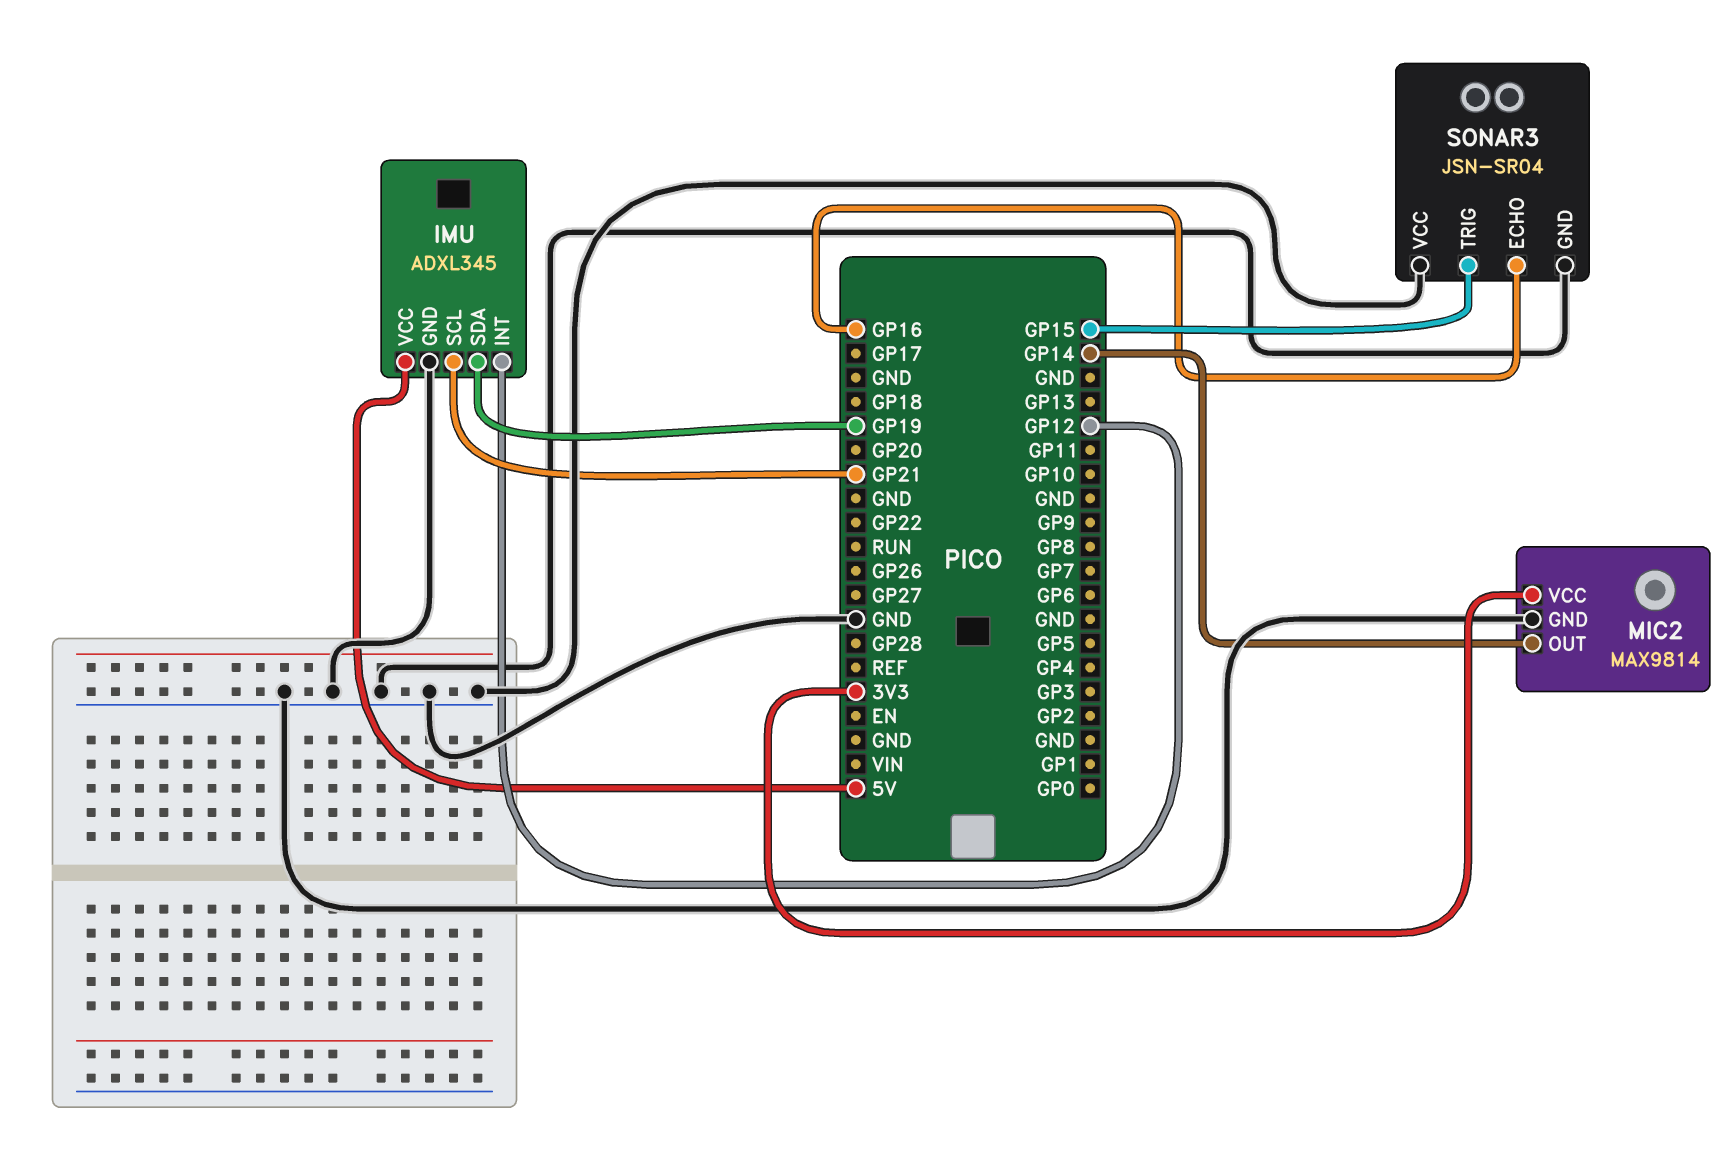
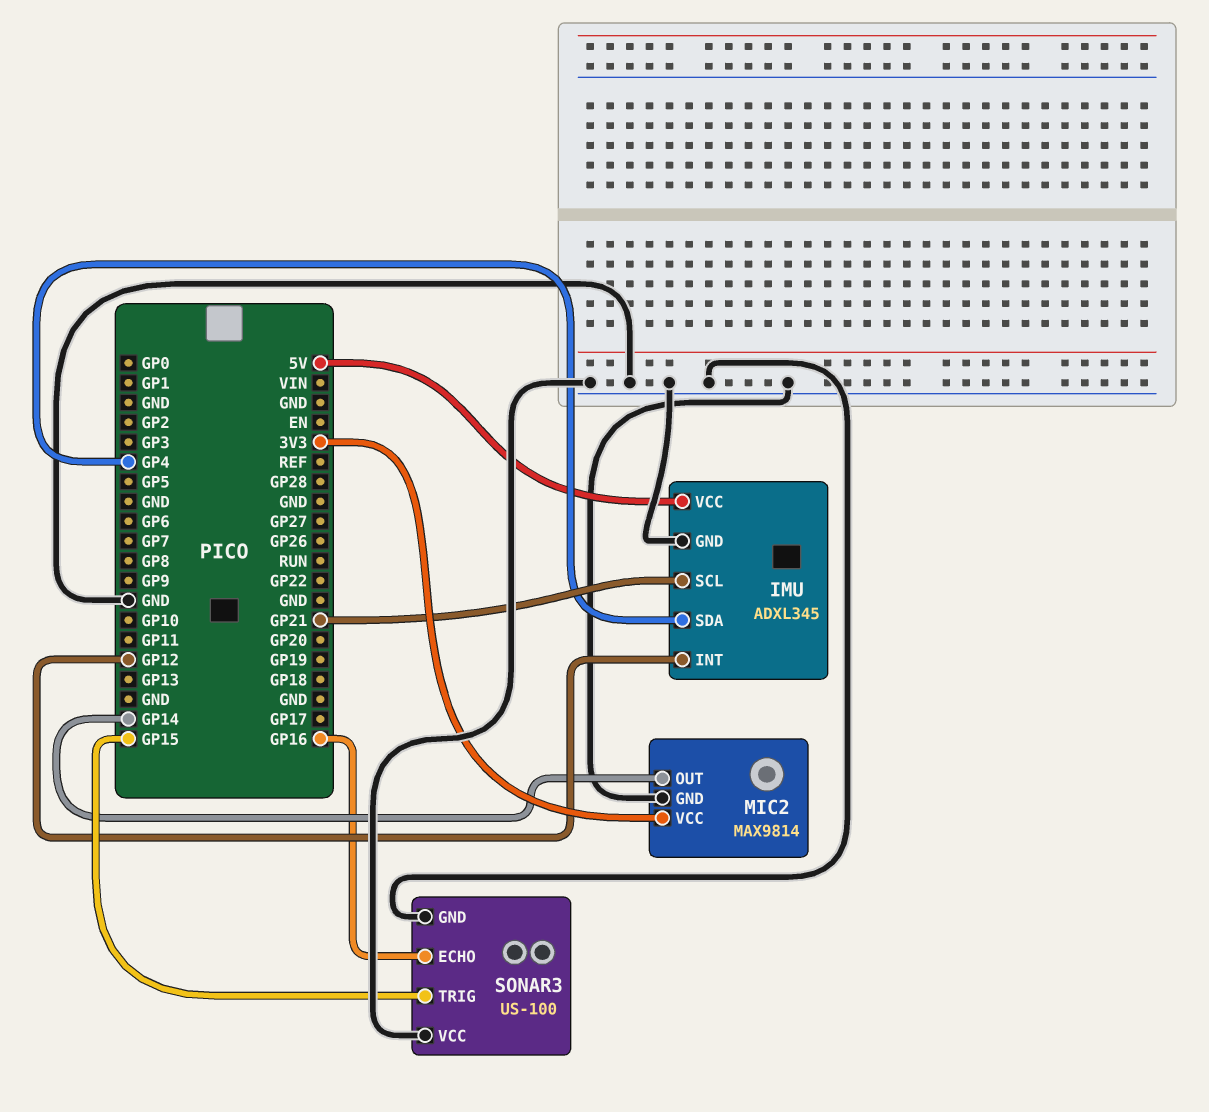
IMU pin SDA: GP19 -> GP4
SONAR3: JSN-SR04 -> US-100

